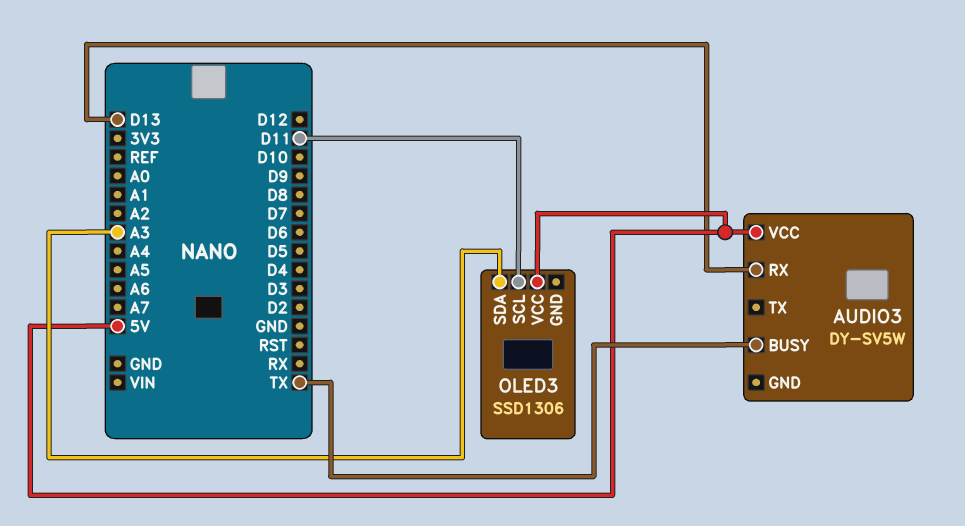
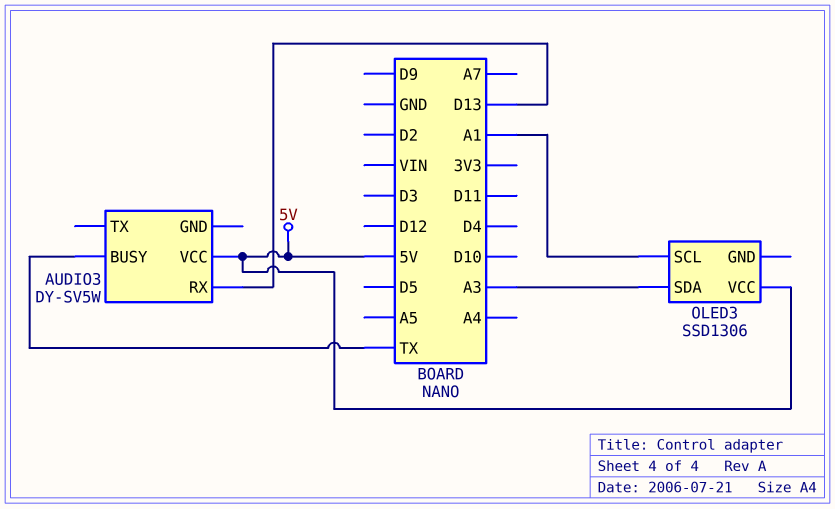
OLED3 pin SCL: D11 -> A1

